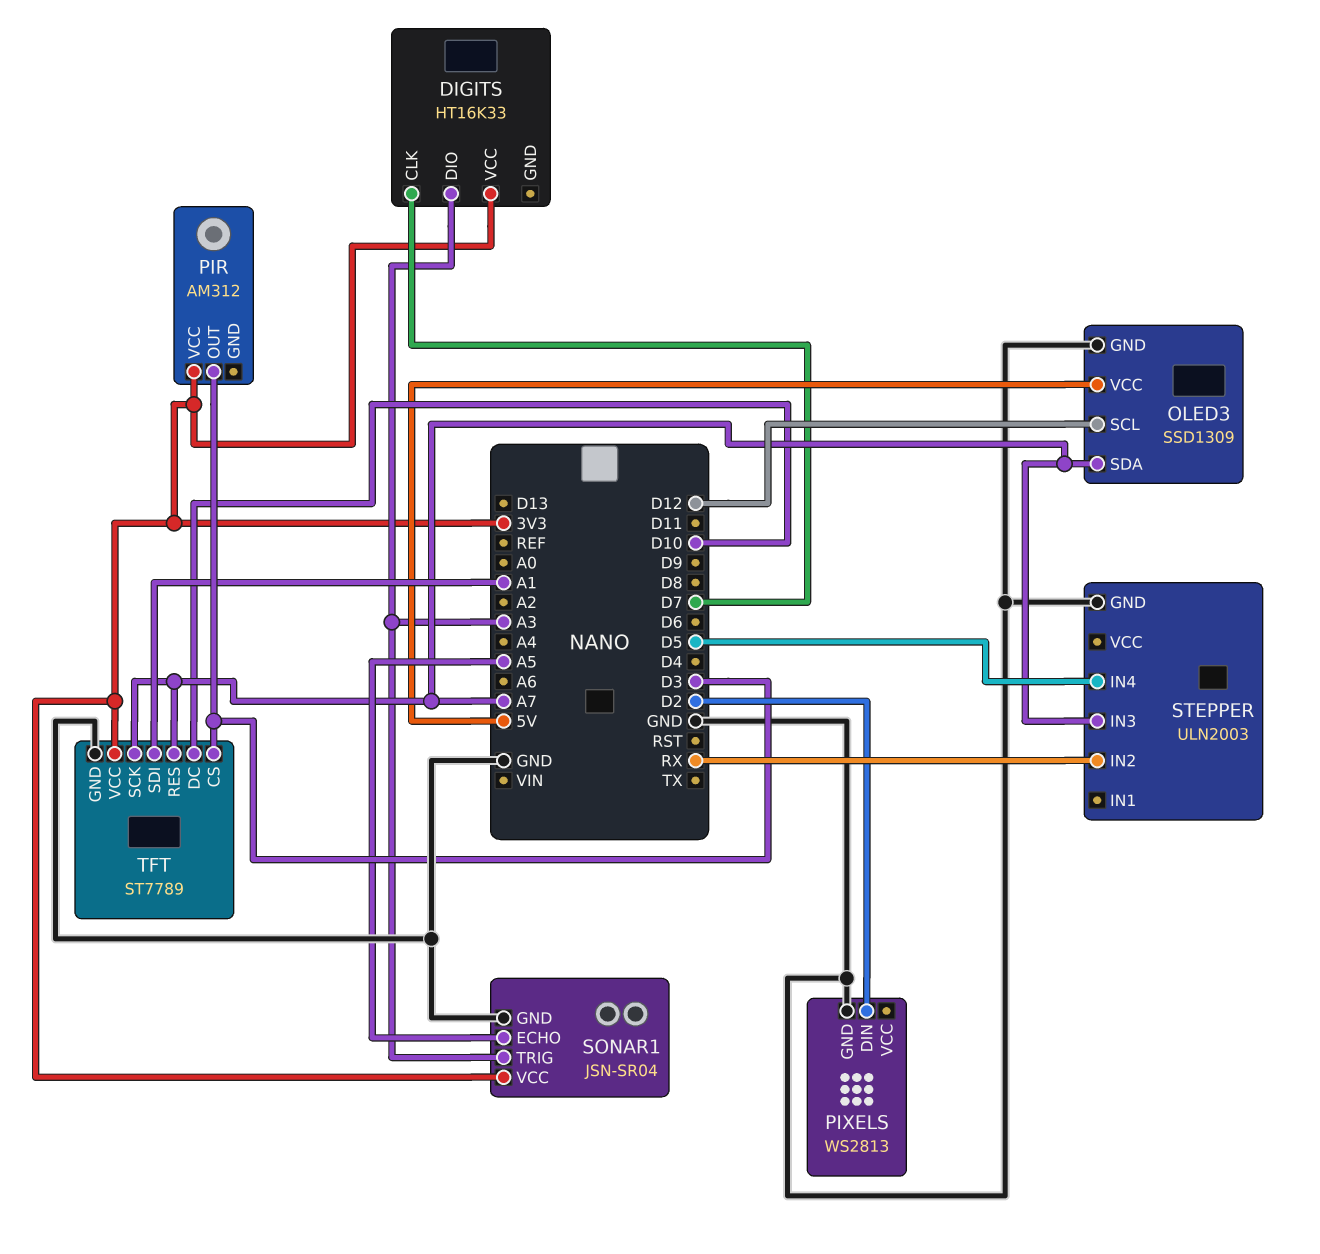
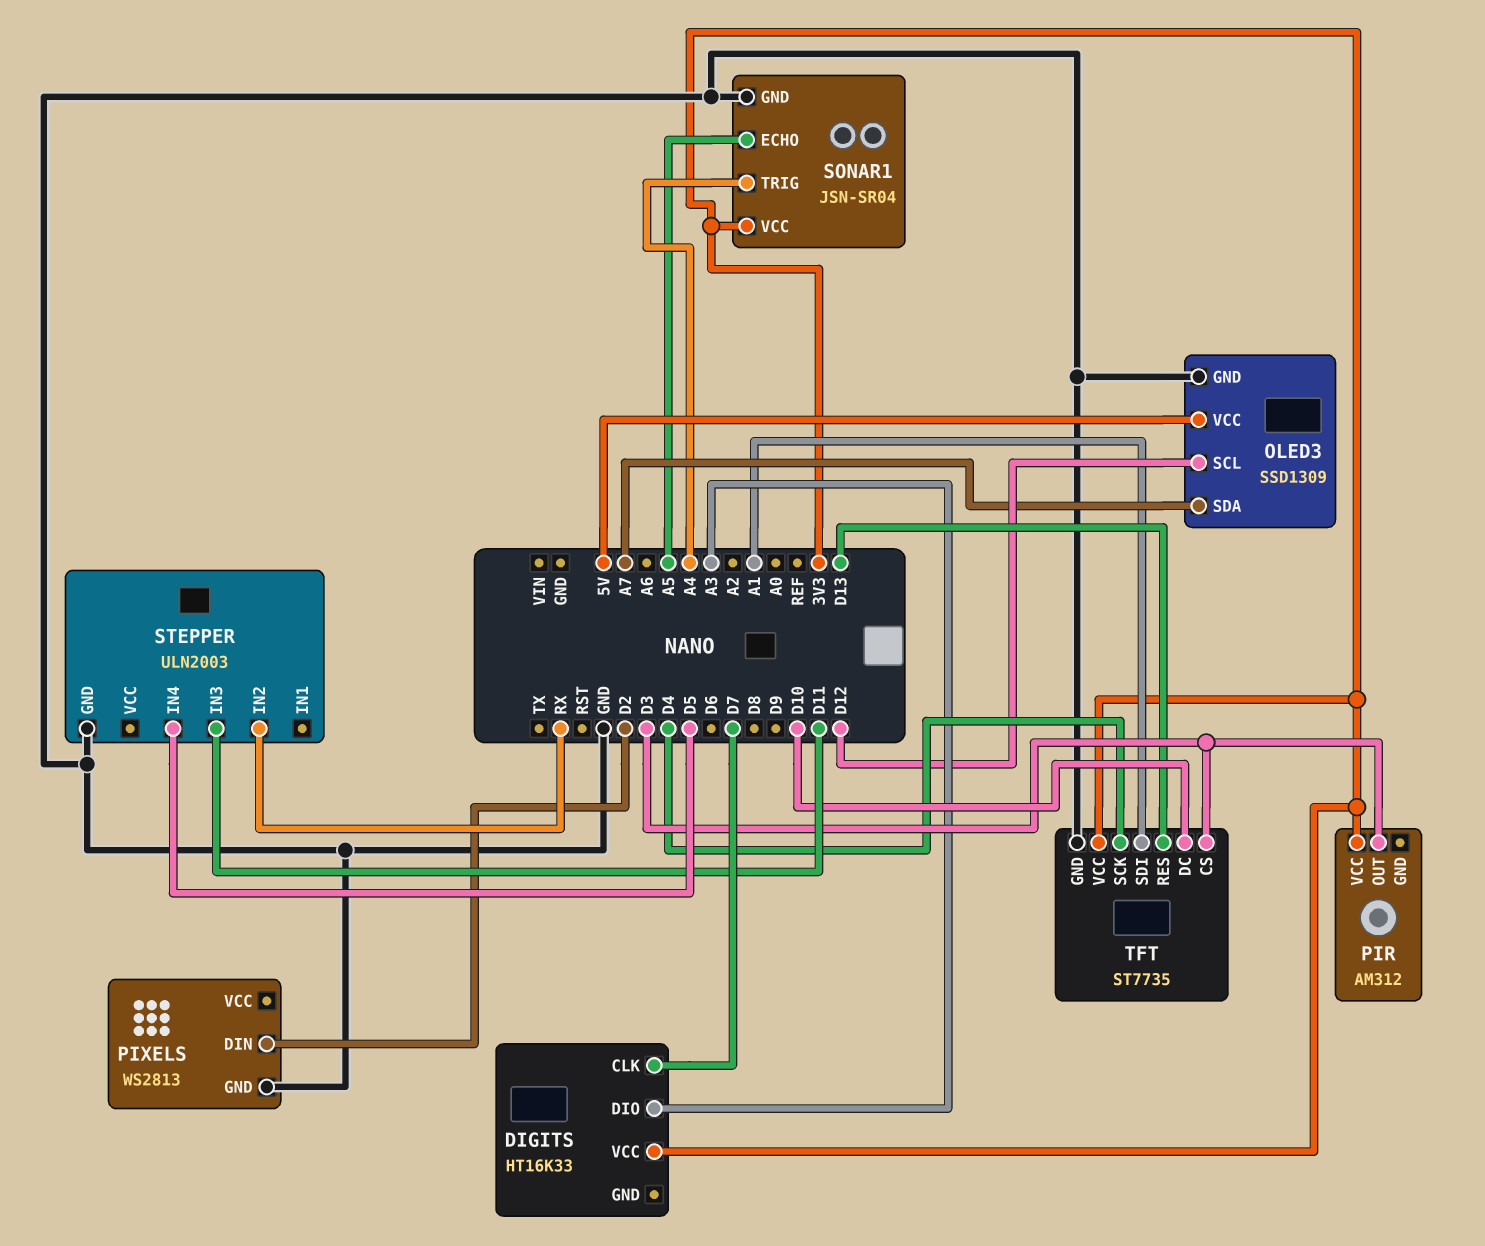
SONAR1 pin TRIG: A3 -> A4
STEPPER pin IN3: A7 -> D11
TFT: ST7789 -> ST7735
TFT pin RES: A7 -> D13
TFT pin SCK: A7 -> D4

